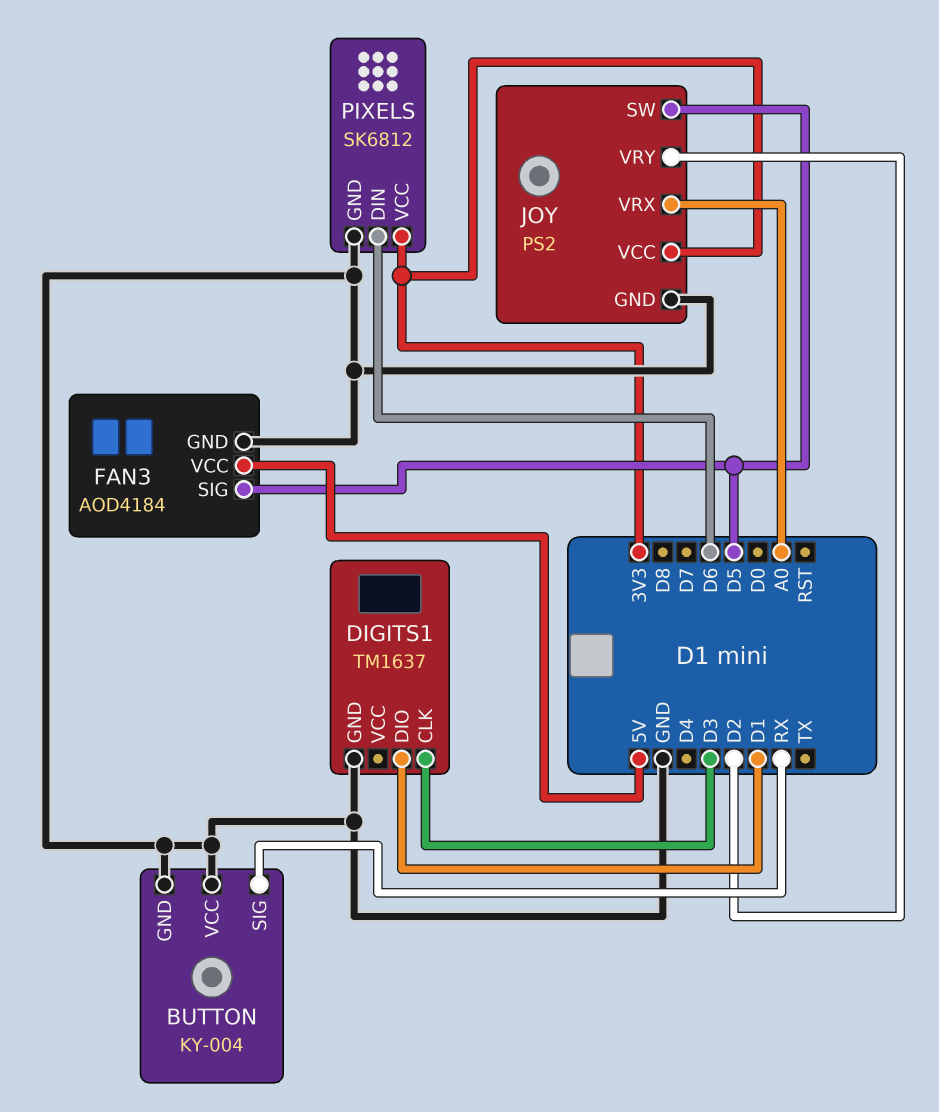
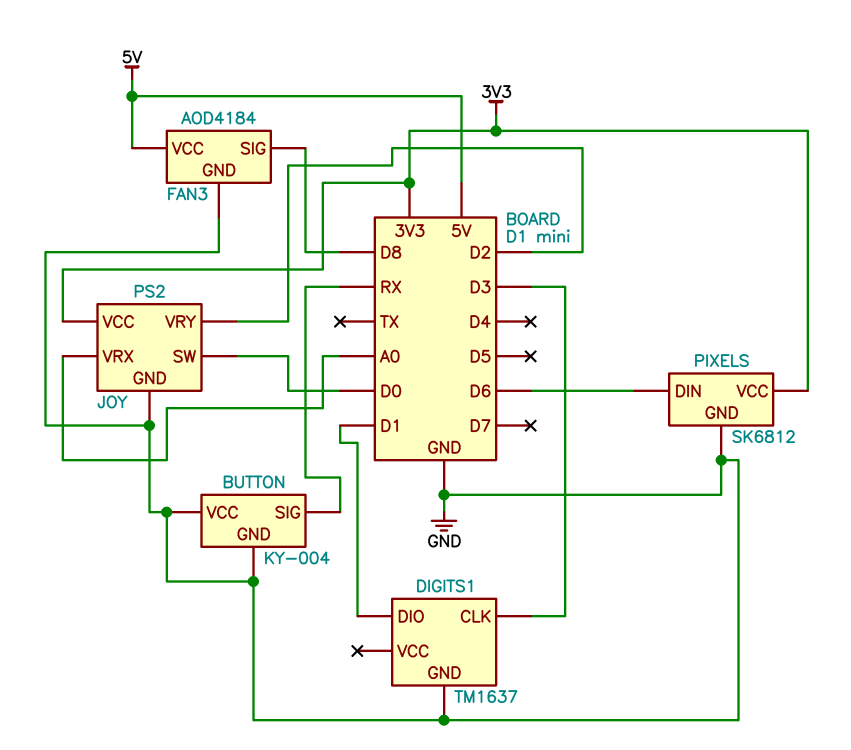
FAN3 pin SIG: D5 -> D8
JOY pin SW: D5 -> D0

